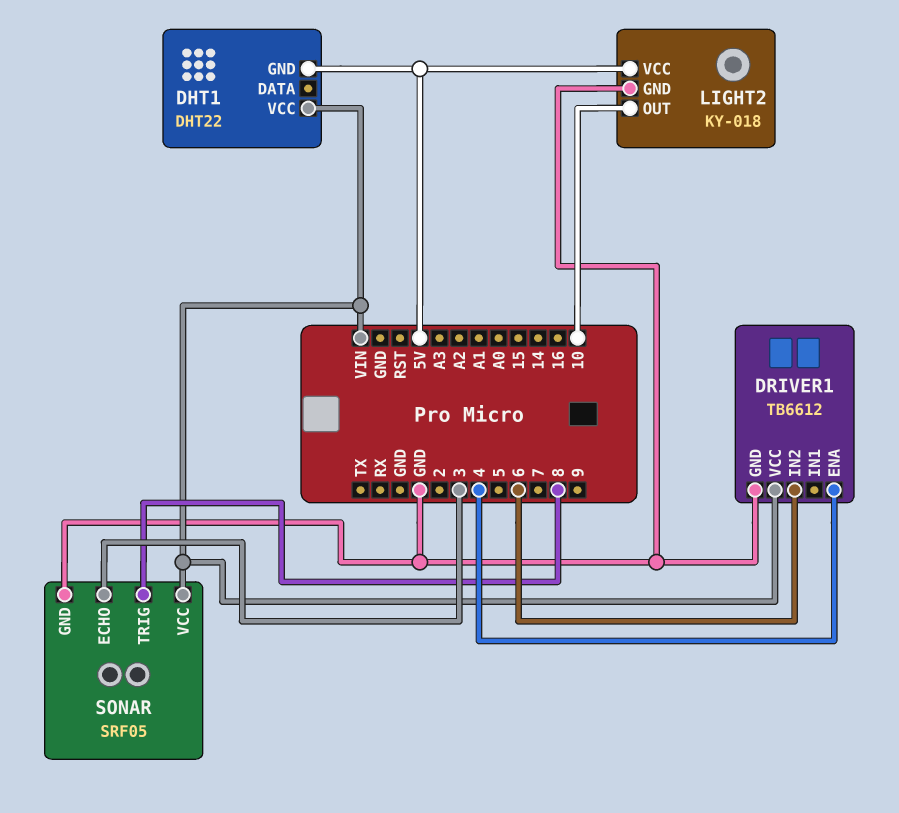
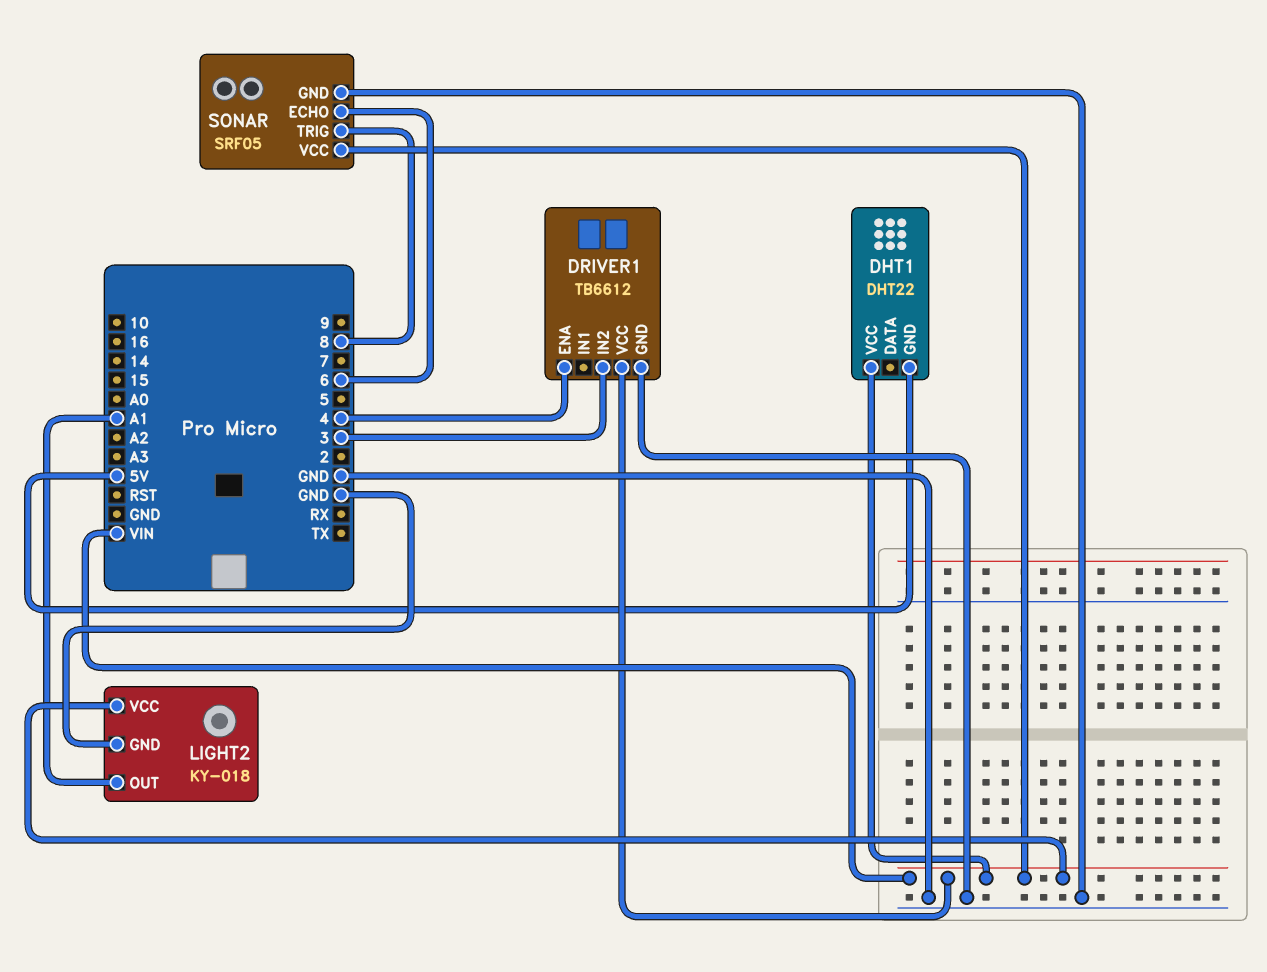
DRIVER1 pin IN2: 6 -> 3
LIGHT2 pin OUT: 10 -> A1
LIGHT2 pin VCC: 5V -> VIN
SONAR pin ECHO: 3 -> 6

